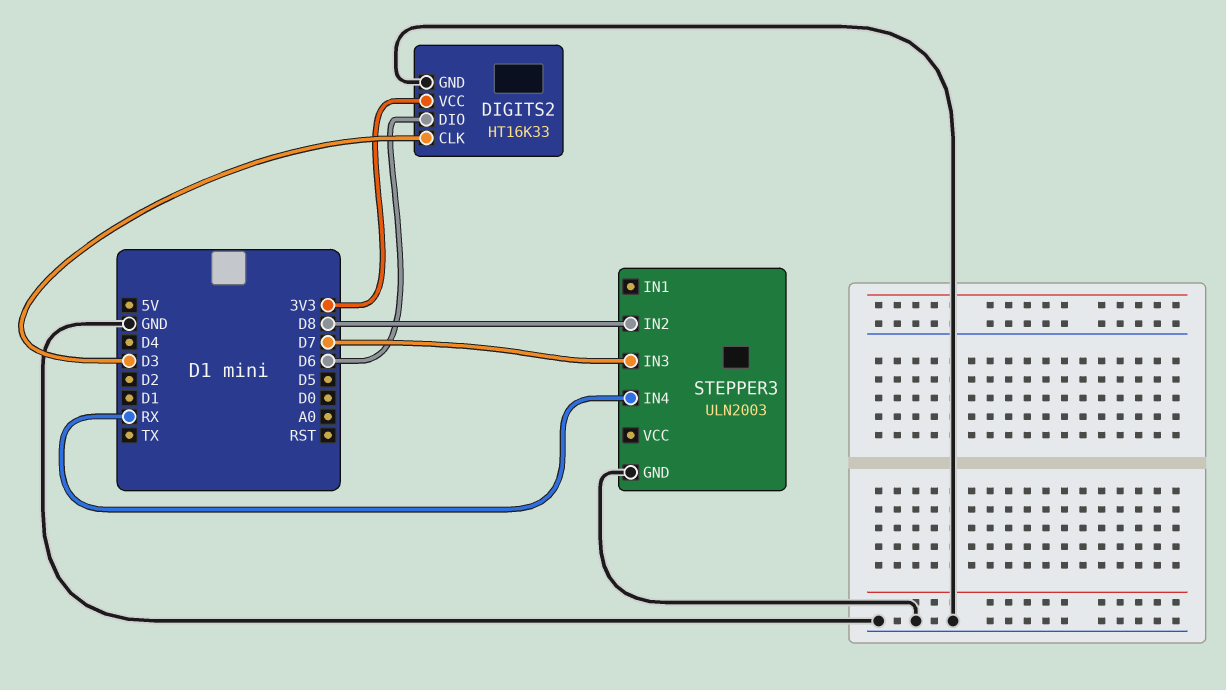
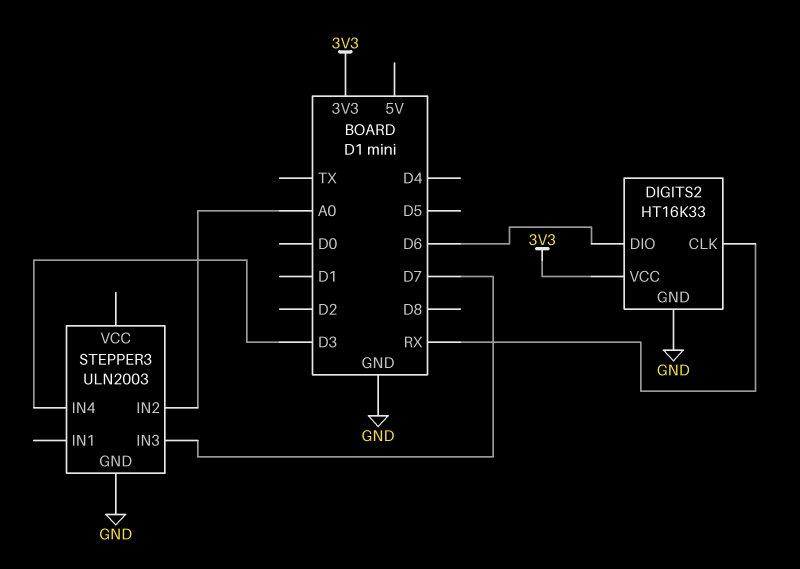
DIGITS2 pin CLK: D3 -> RX
STEPPER3 pin IN2: D8 -> A0
STEPPER3 pin IN4: RX -> D3

